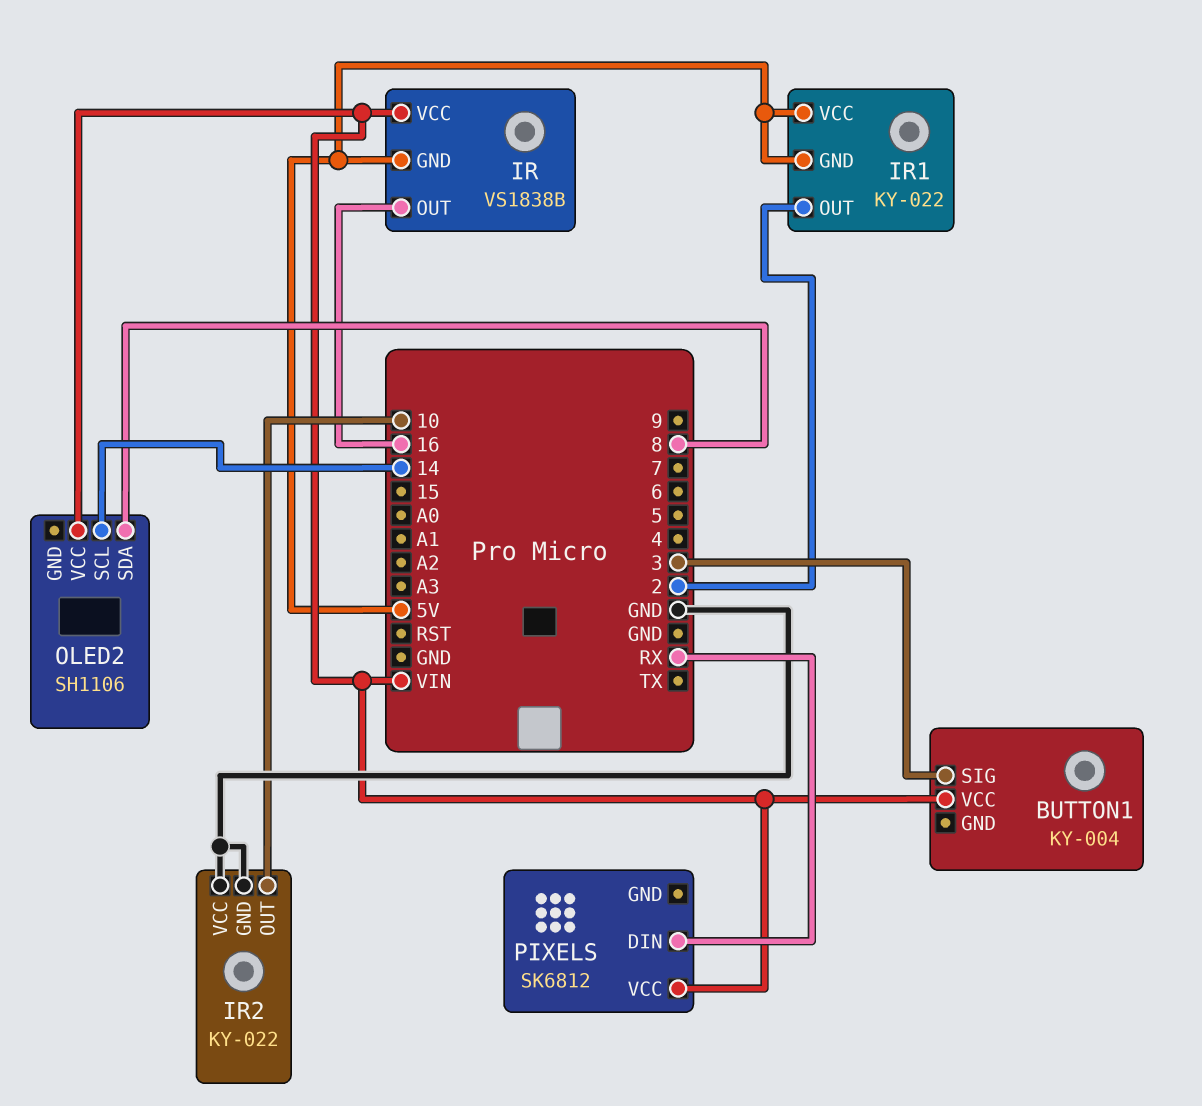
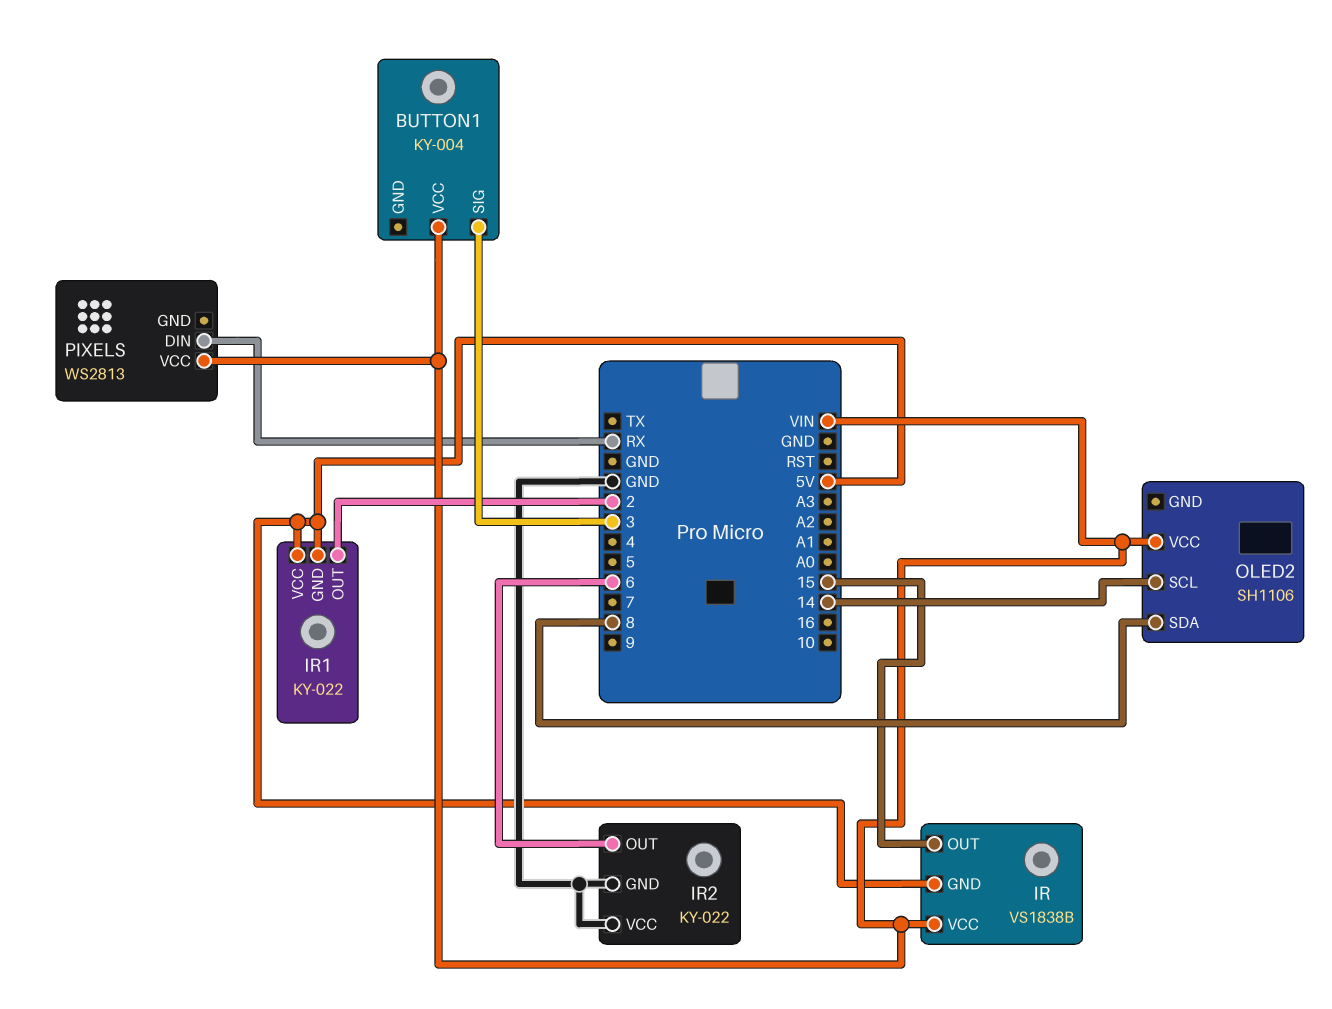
IR pin OUT: 16 -> 15
IR2 pin OUT: 10 -> 6
PIXELS: SK6812 -> WS2813

